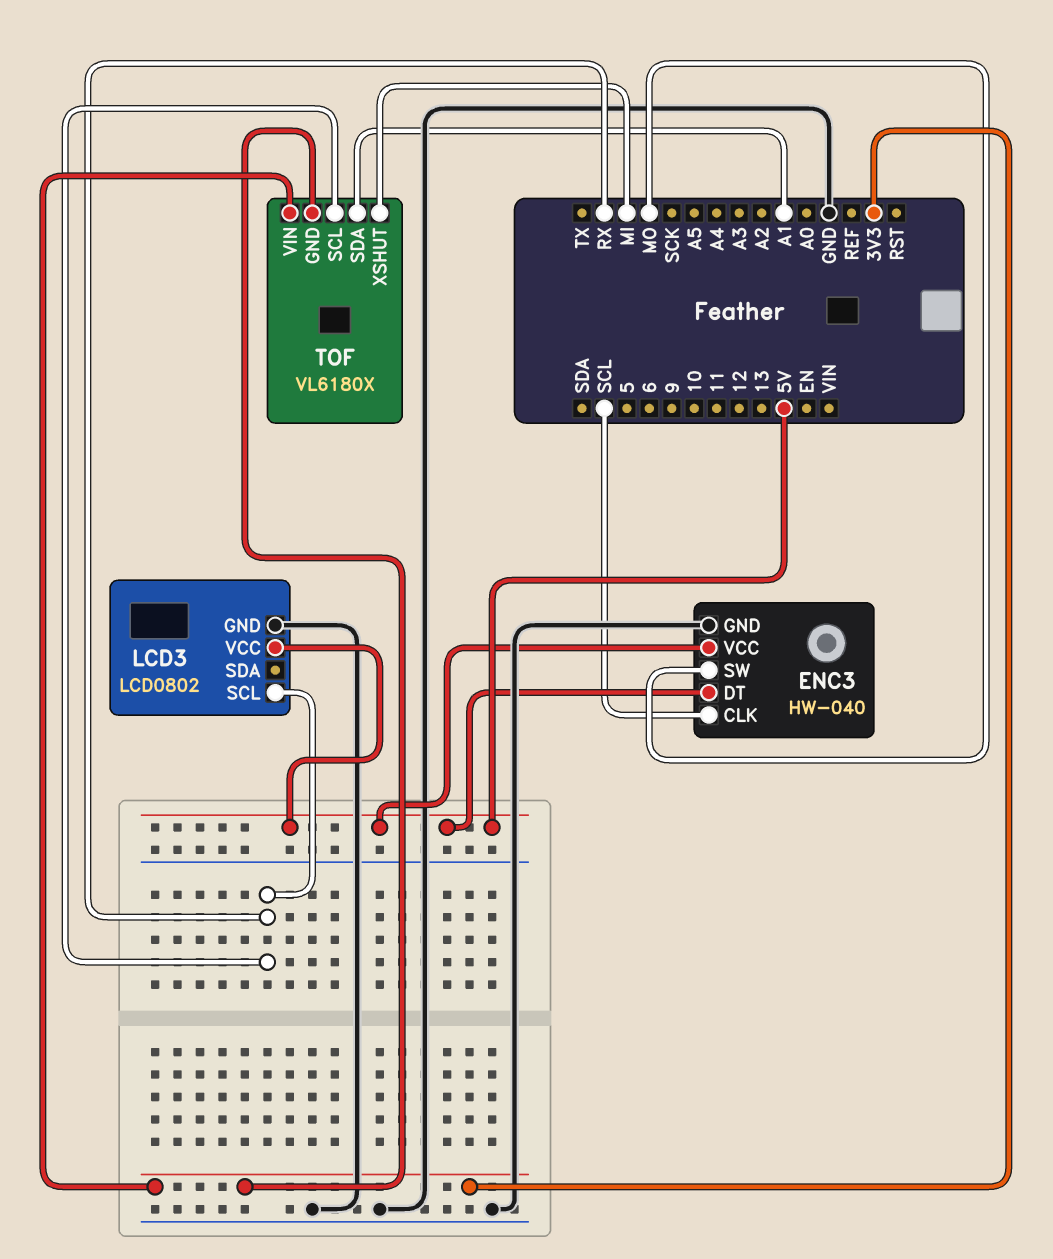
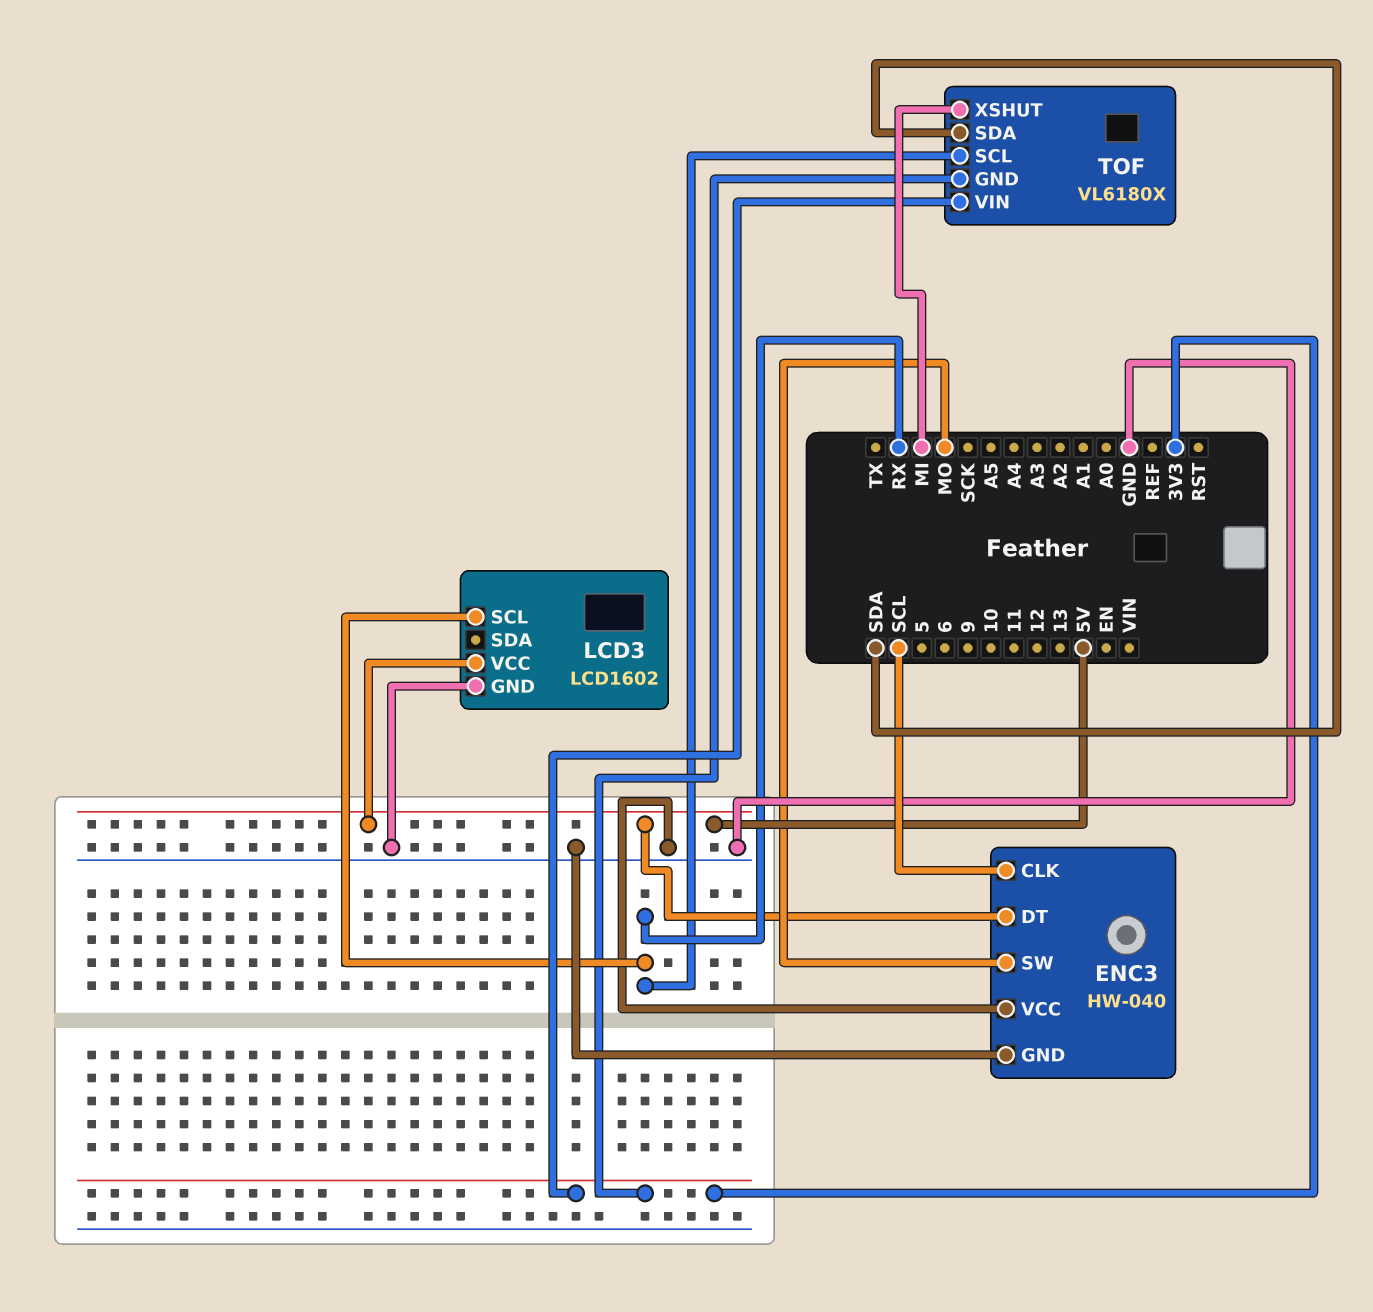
ENC3 pin VCC: 5V -> GND
LCD3: LCD0802 -> LCD1602
TOF pin SDA: A1 -> SDA

